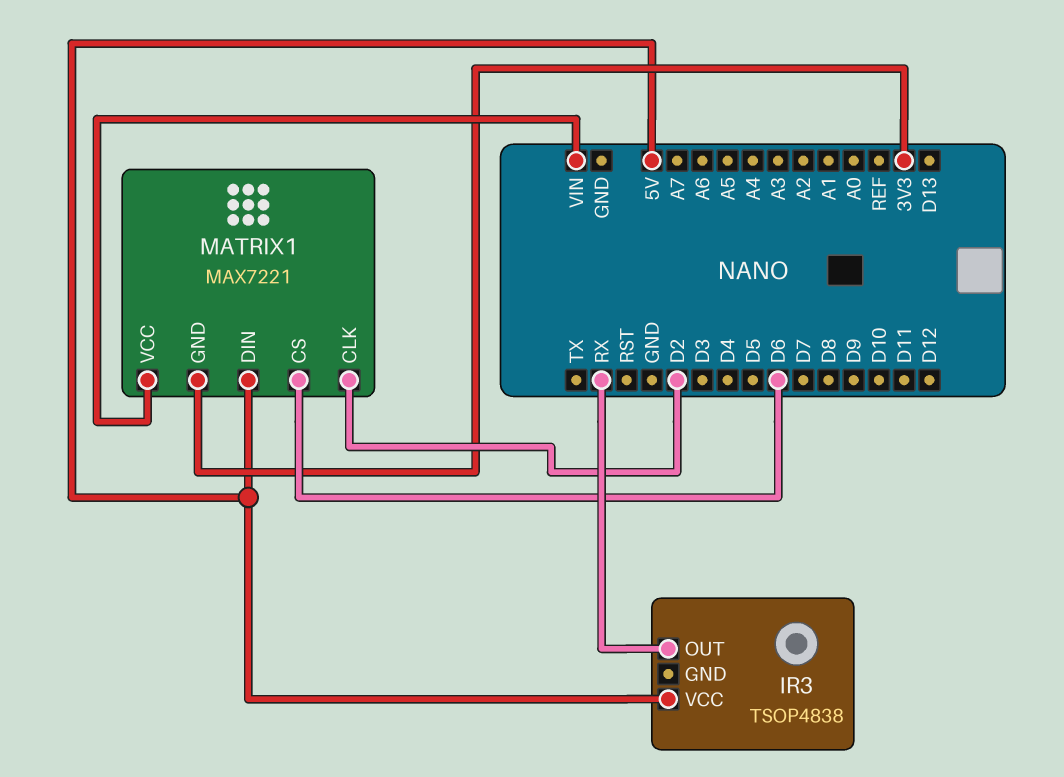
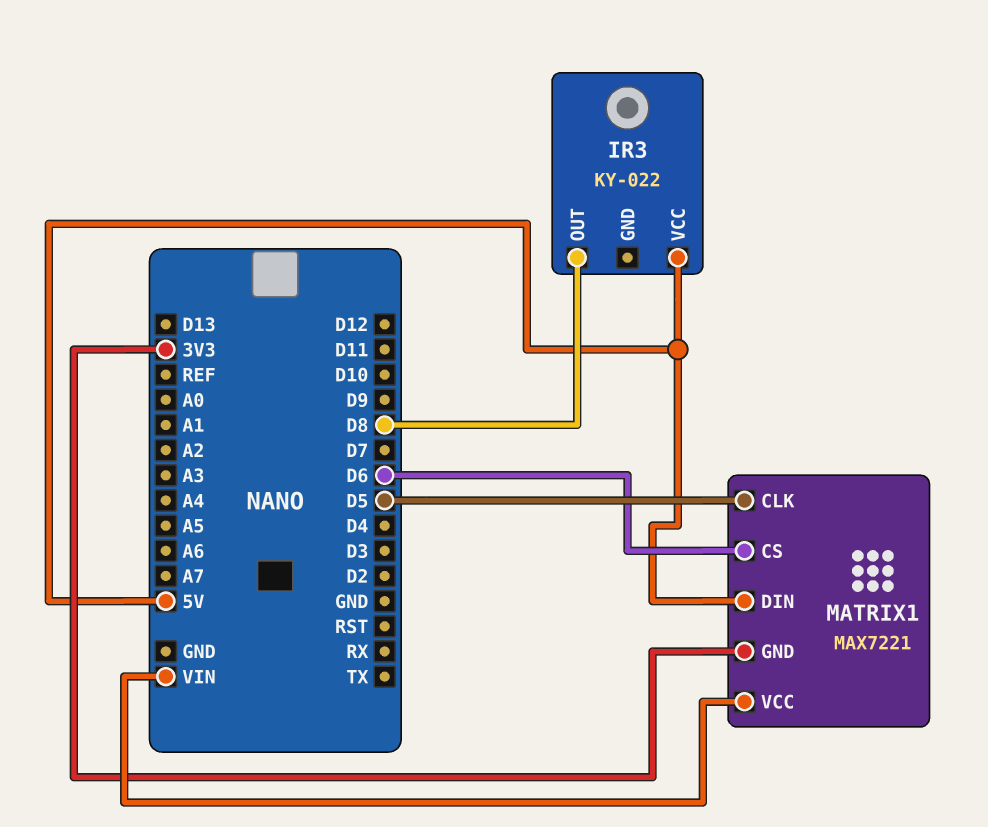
IR3: TSOP4838 -> KY-022
IR3 pin OUT: RX -> D8
MATRIX1 pin CLK: D2 -> D5

